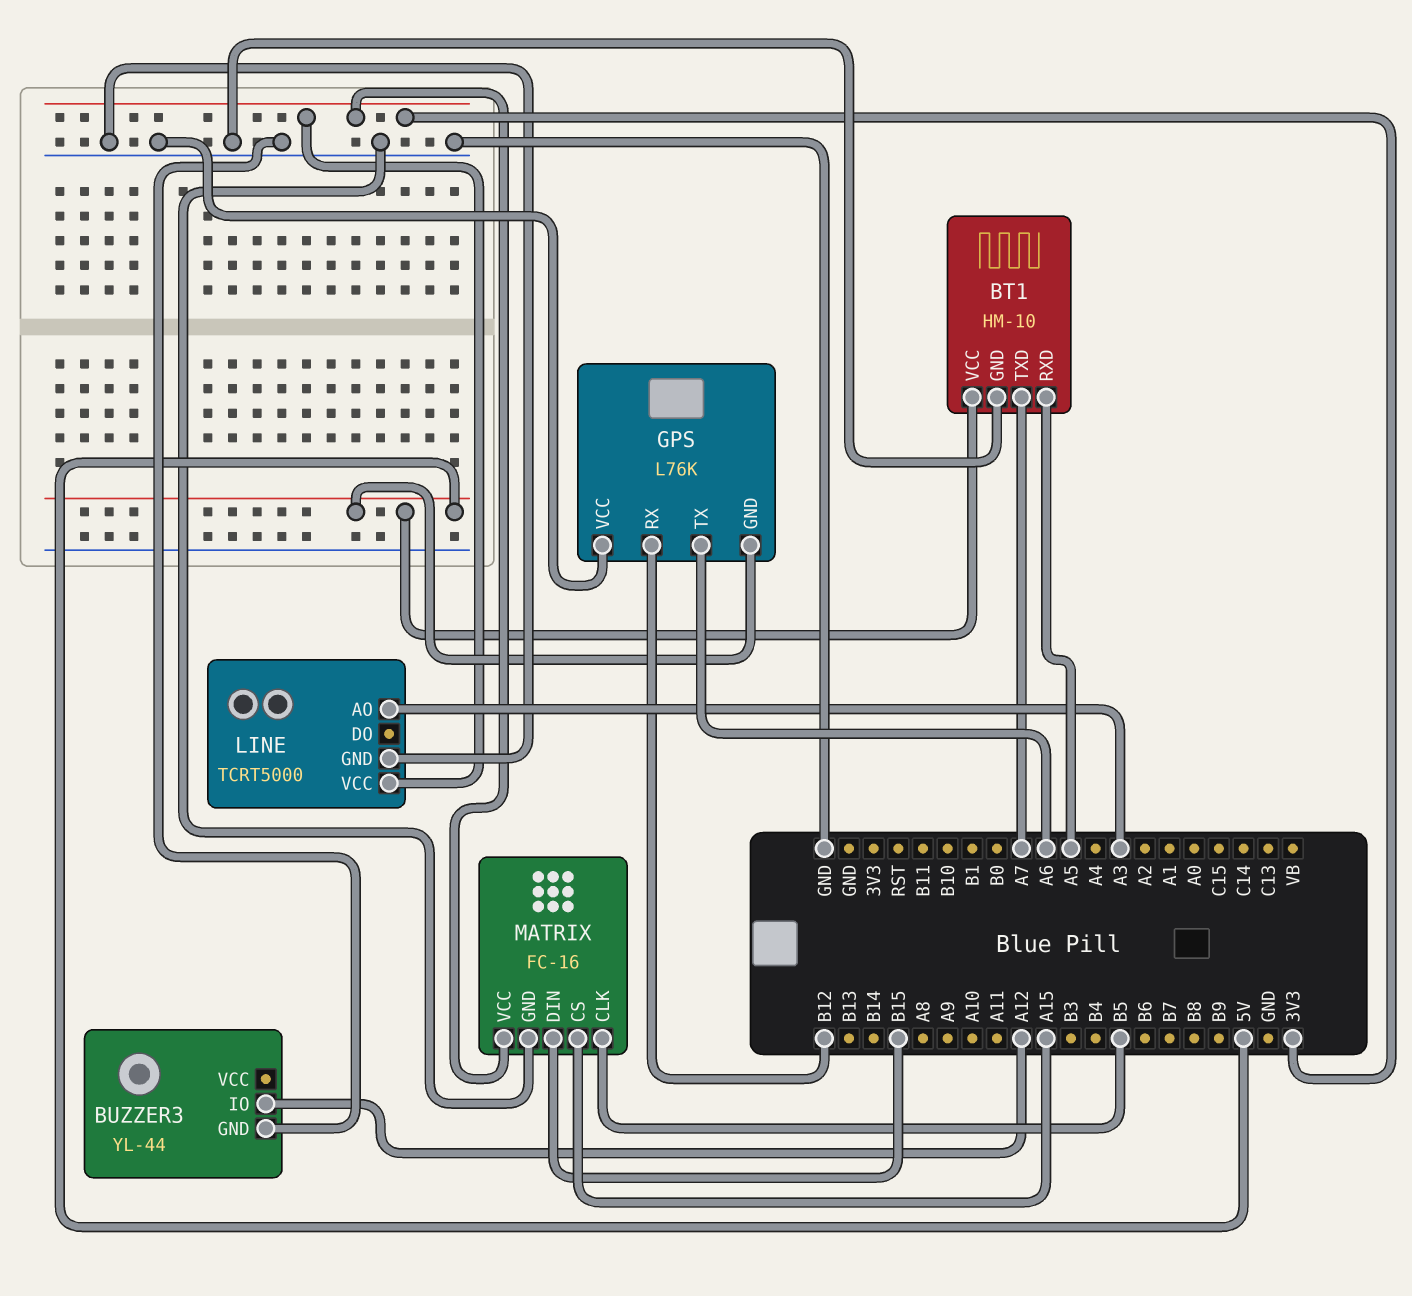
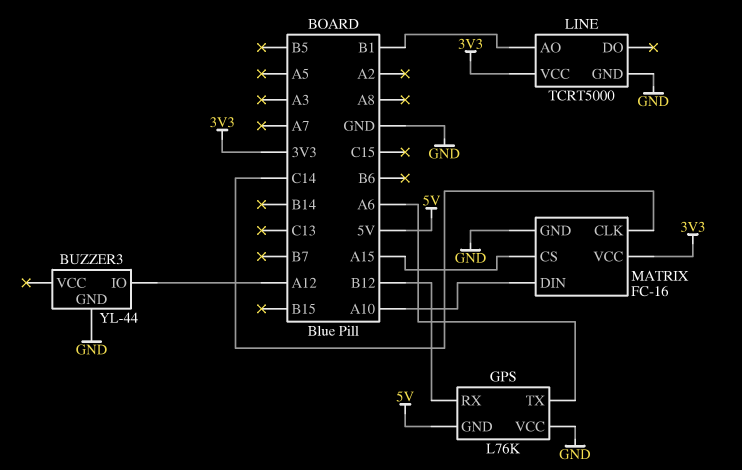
BT1: HM-10 -> none
BT1 pin GND: GND -> none
BT1 pin RXD: A5 -> none
BT1 pin TXD: A7 -> none
BT1 pin VCC: 5V -> none
LINE pin AO: A3 -> B1
MATRIX pin CLK: B5 -> C14
MATRIX pin DIN: B15 -> A10

